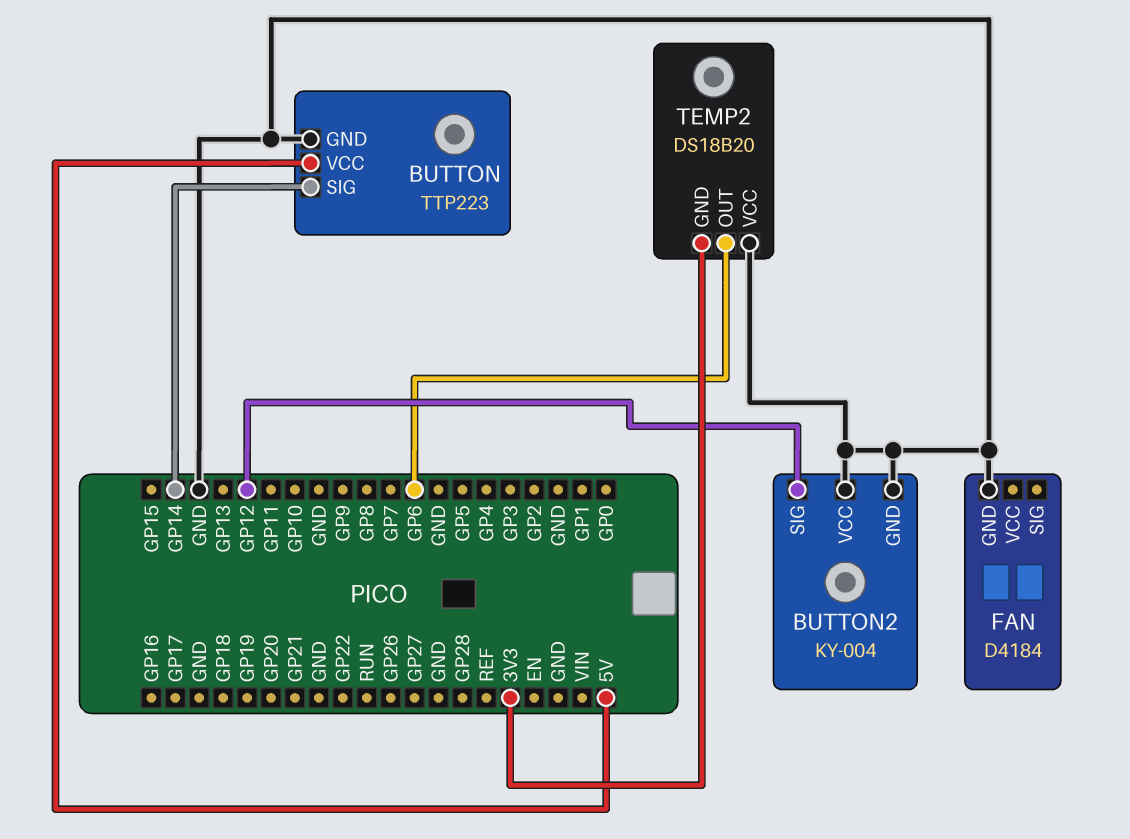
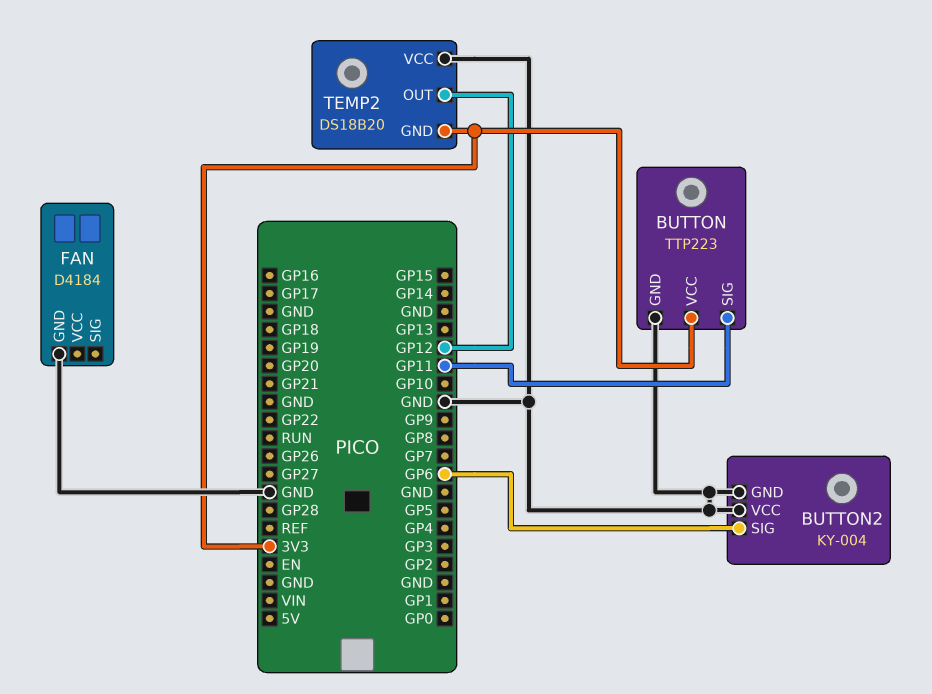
BUTTON pin SIG: GP14 -> GP11
BUTTON pin VCC: 5V -> 3V3
BUTTON2 pin SIG: GP12 -> GP6
TEMP2 pin OUT: GP6 -> GP12

